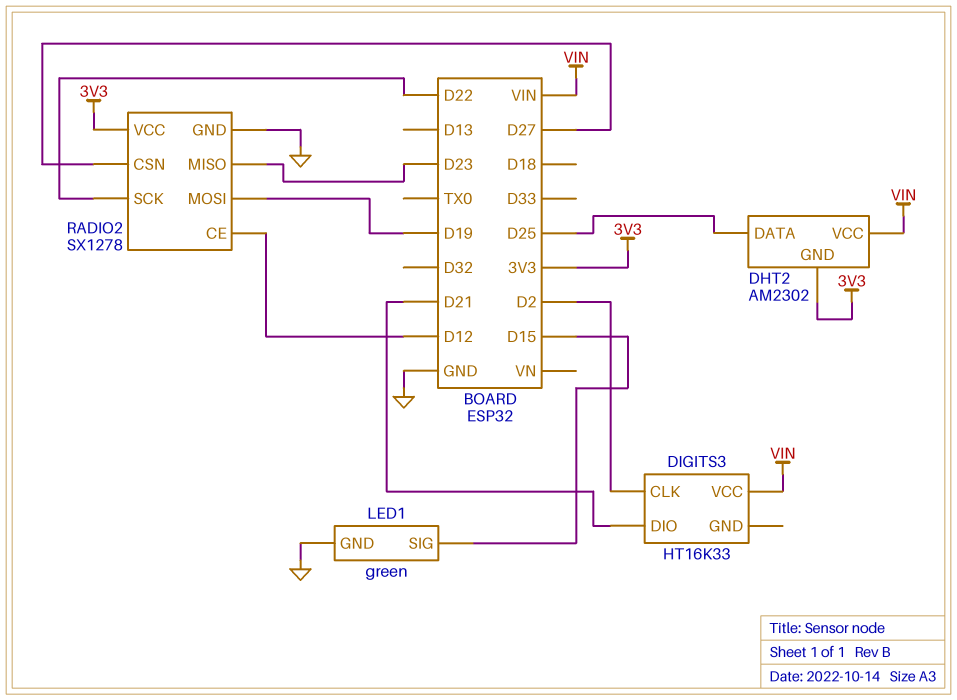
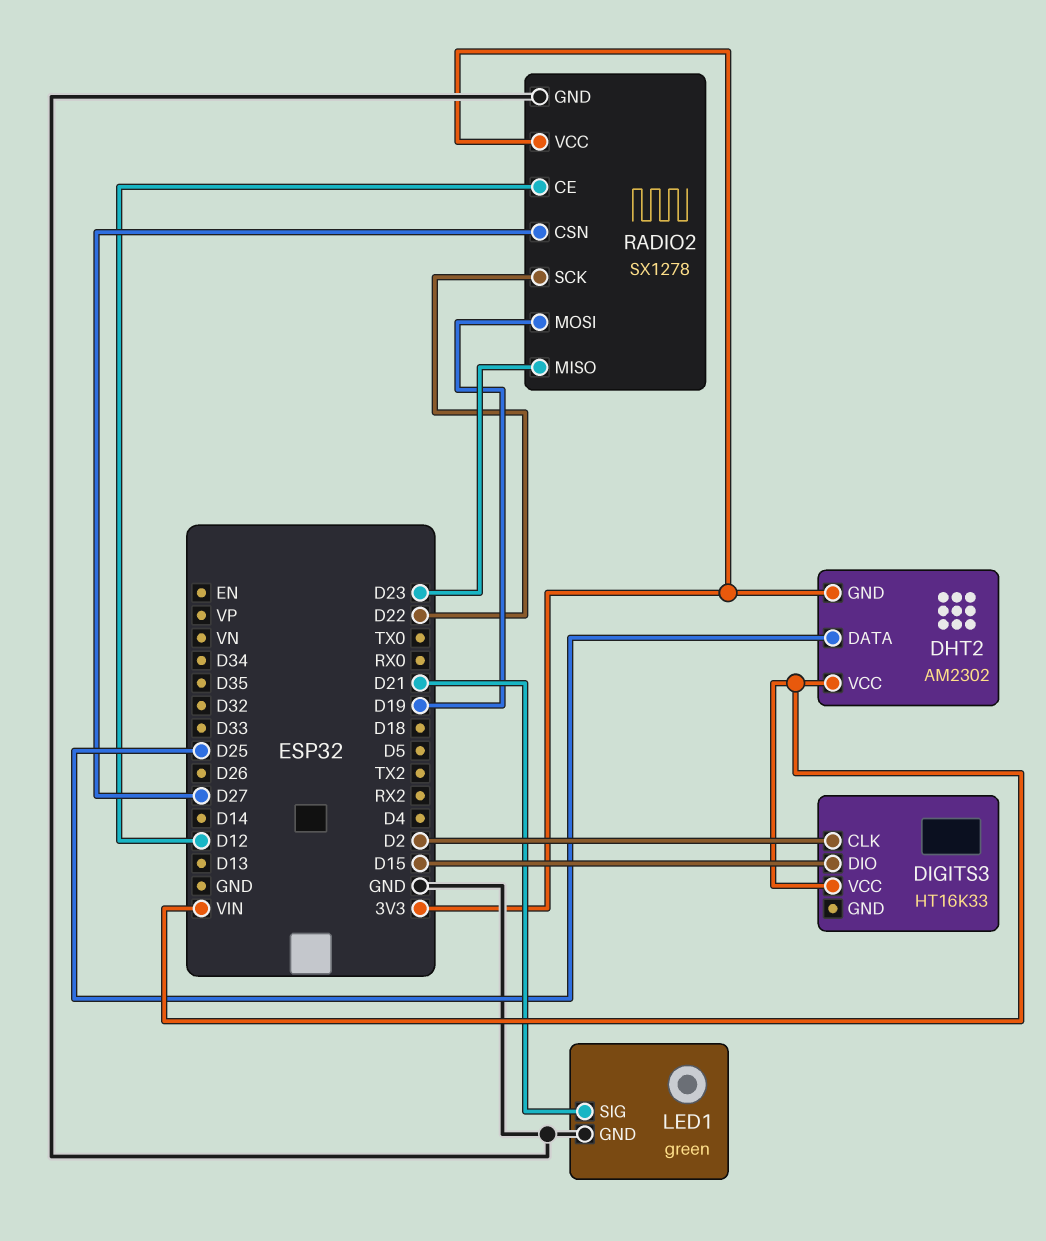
DIGITS3 pin DIO: D21 -> D15
LED1 pin SIG: D15 -> D21

